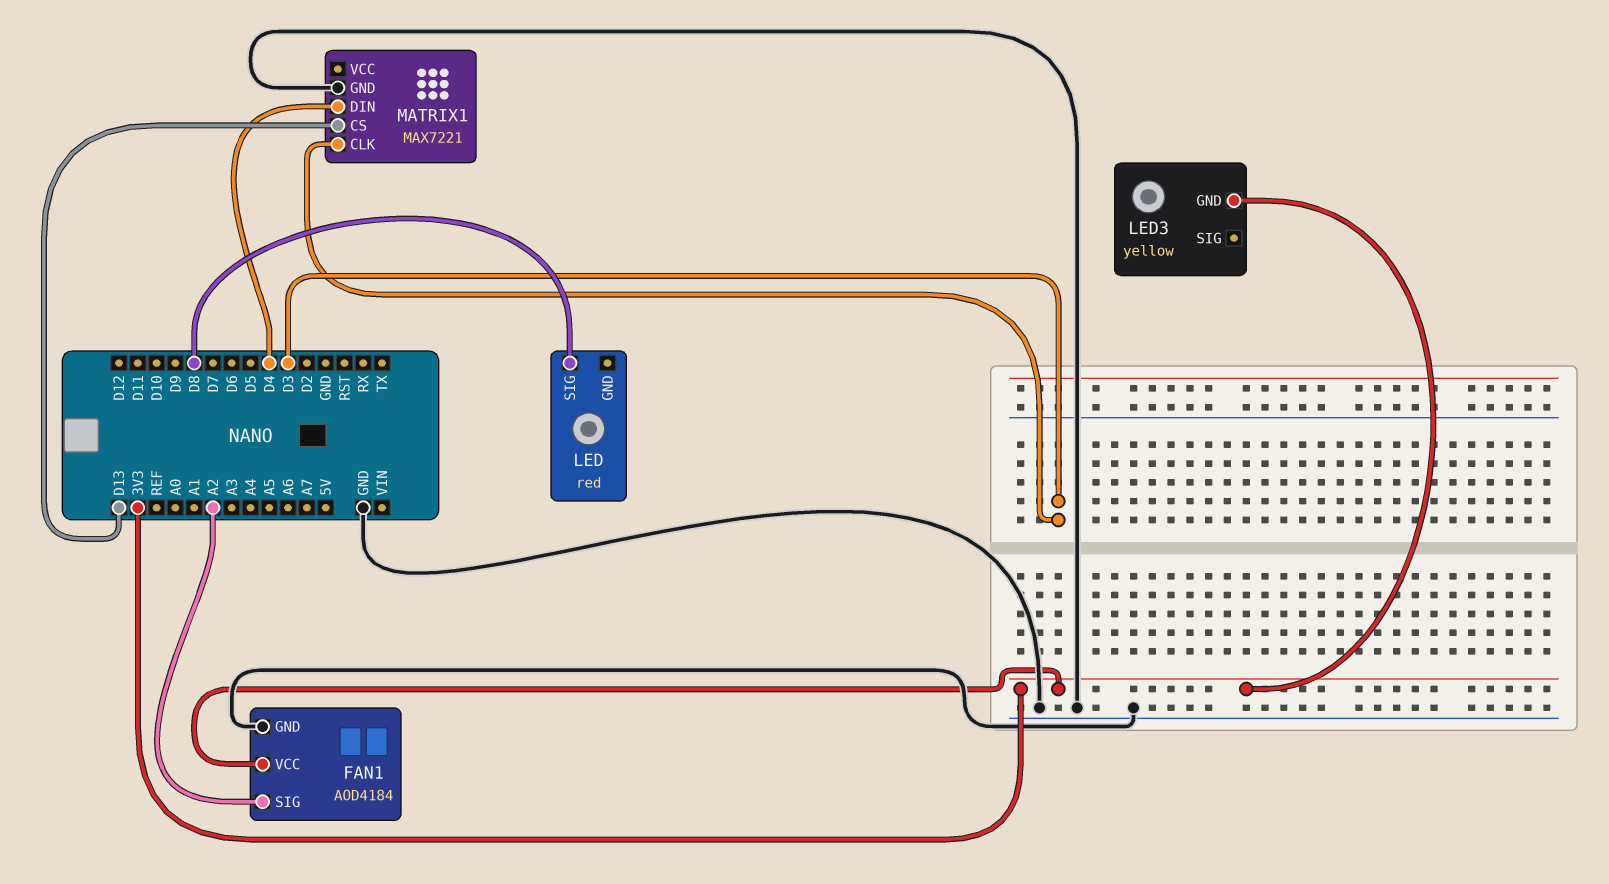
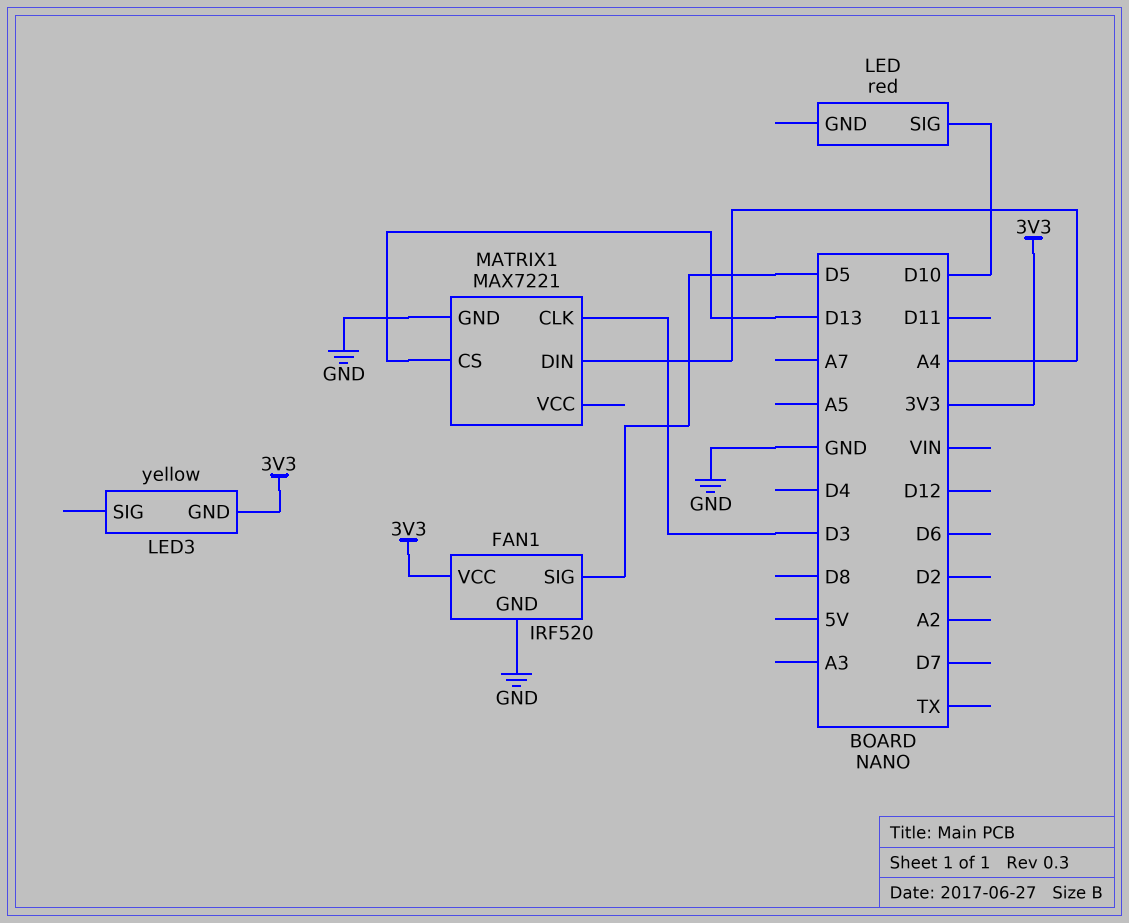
FAN1: AOD4184 -> IRF520
FAN1 pin SIG: A2 -> D5
LED pin SIG: D8 -> D10
MATRIX1 pin DIN: D4 -> A4

